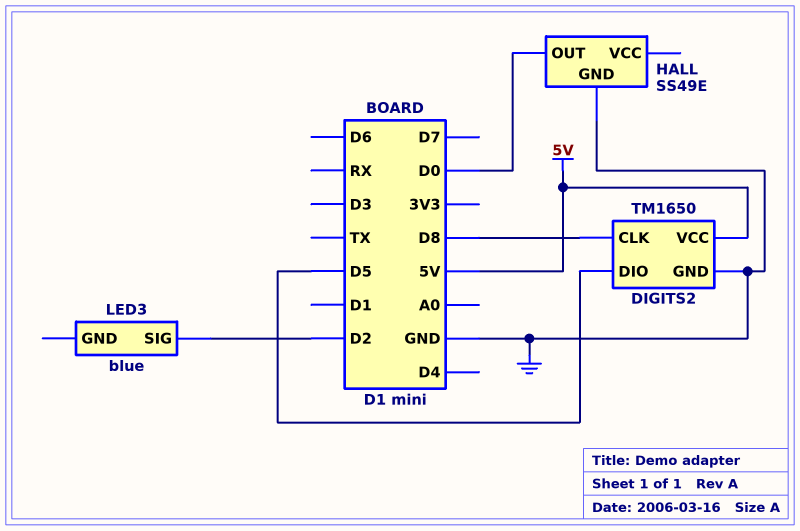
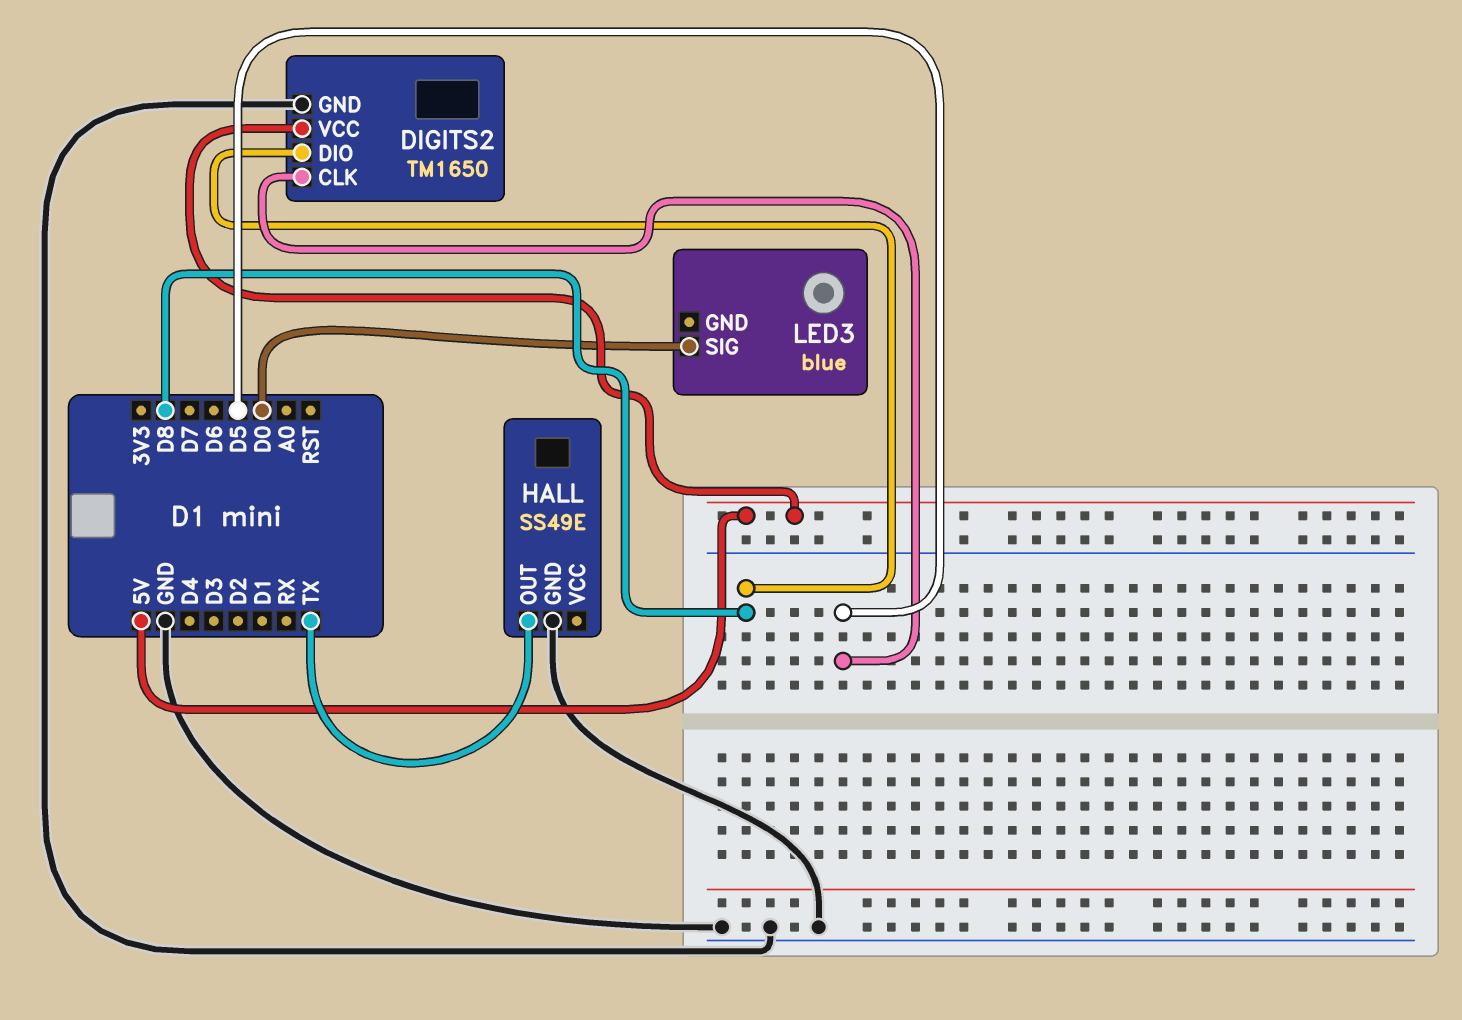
DIGITS2 pin CLK: D8 -> D5
DIGITS2 pin DIO: D5 -> D8
HALL pin OUT: D0 -> TX
LED3 pin SIG: D2 -> D0

